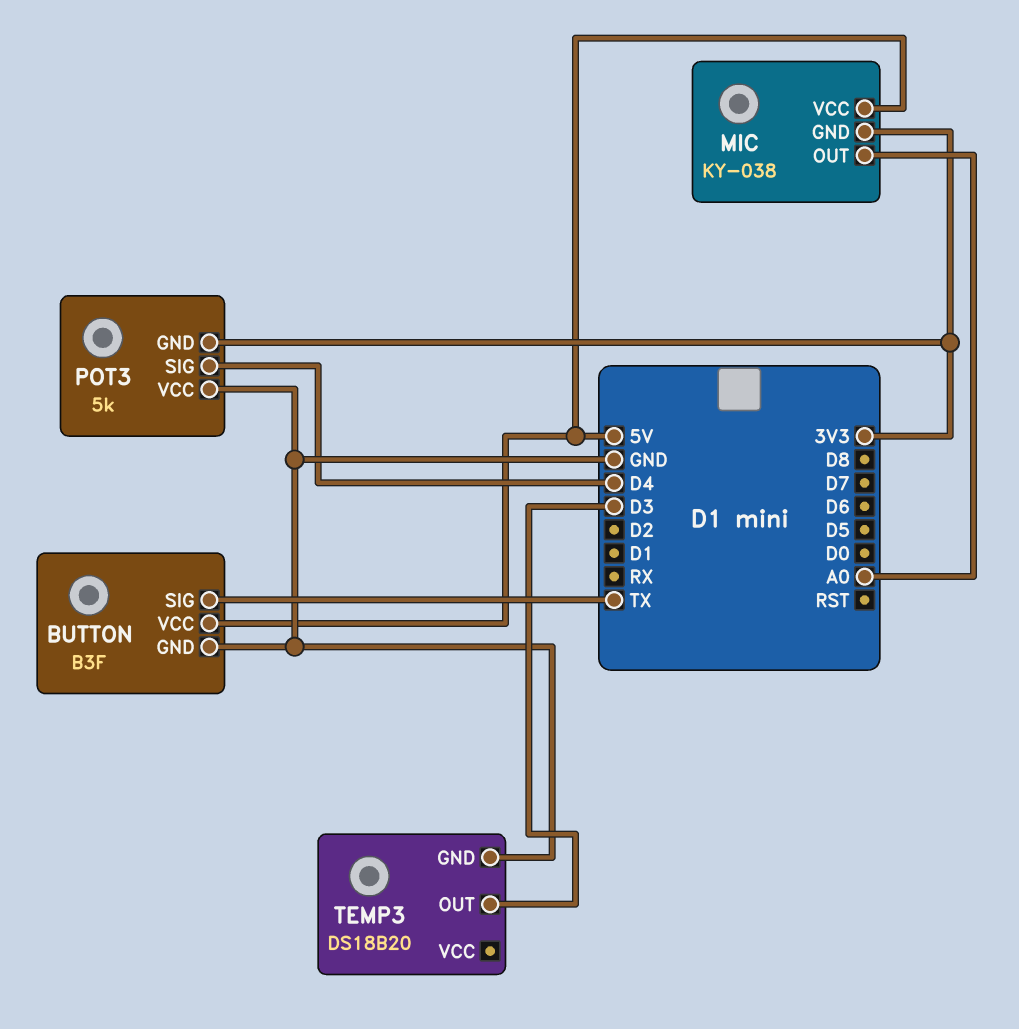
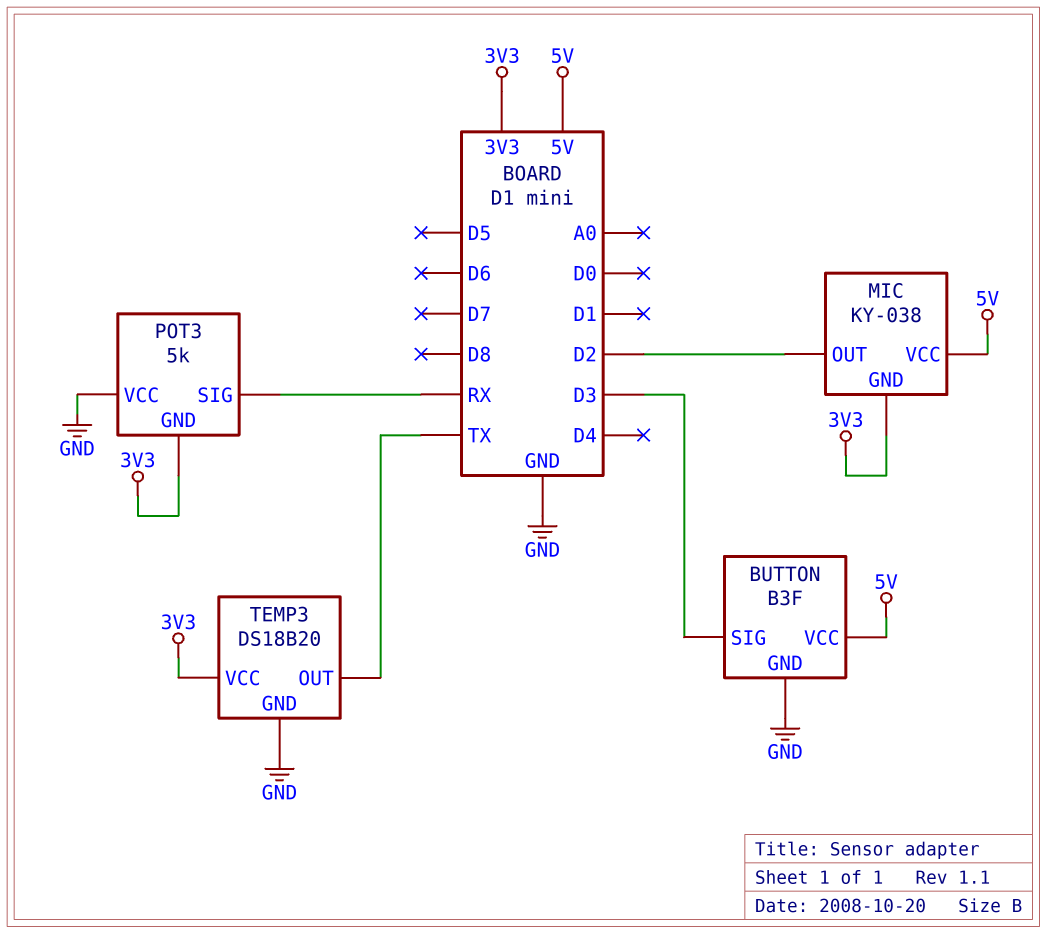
BUTTON pin SIG: TX -> D3
MIC pin OUT: A0 -> D2
POT3 pin SIG: D4 -> RX
TEMP3 pin OUT: D3 -> TX
TEMP3 pin VCC: none -> 3V3

